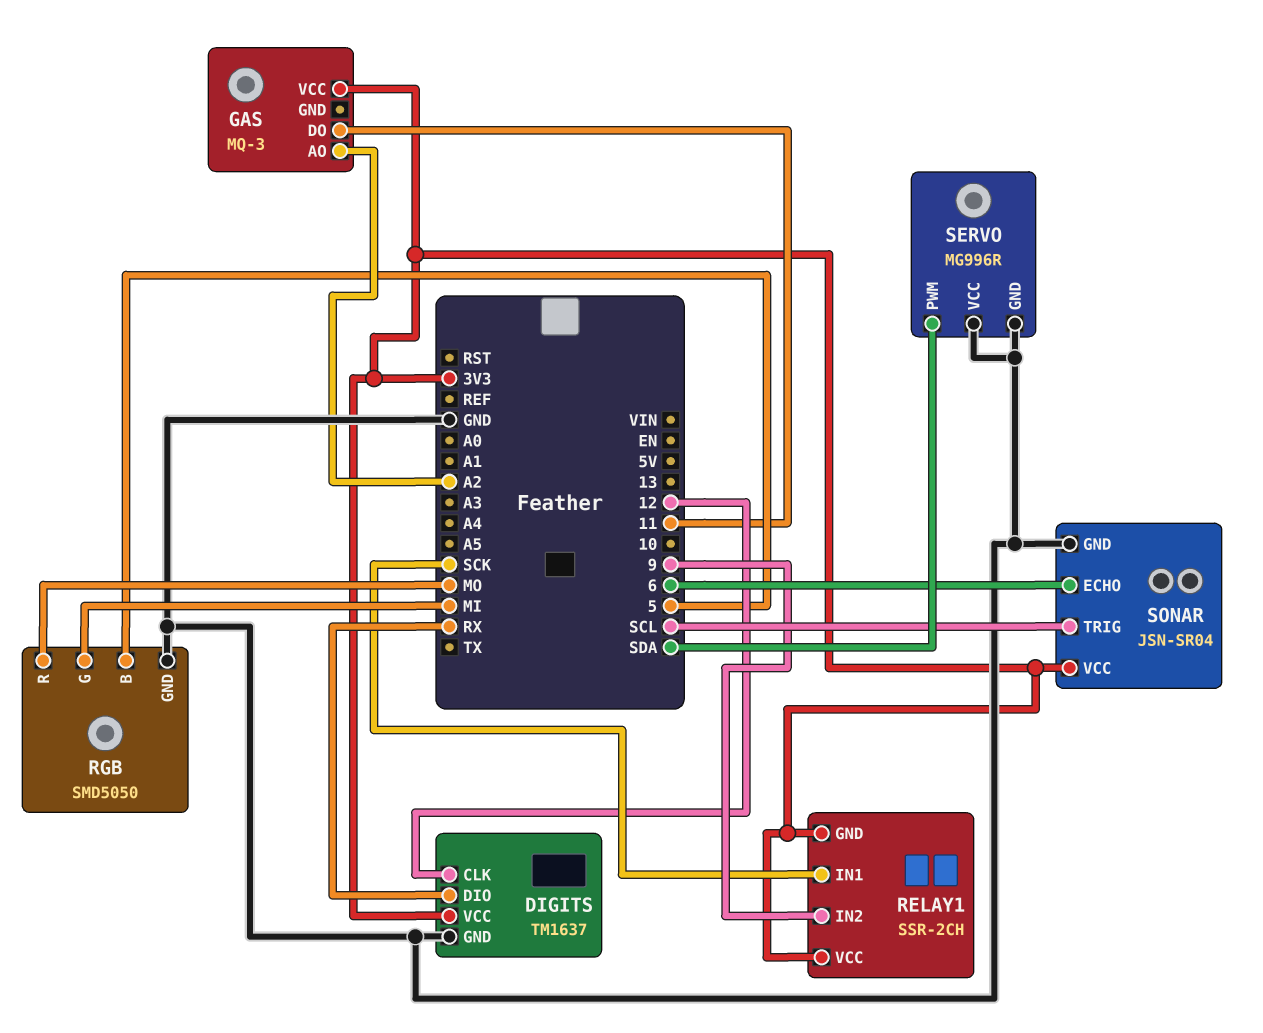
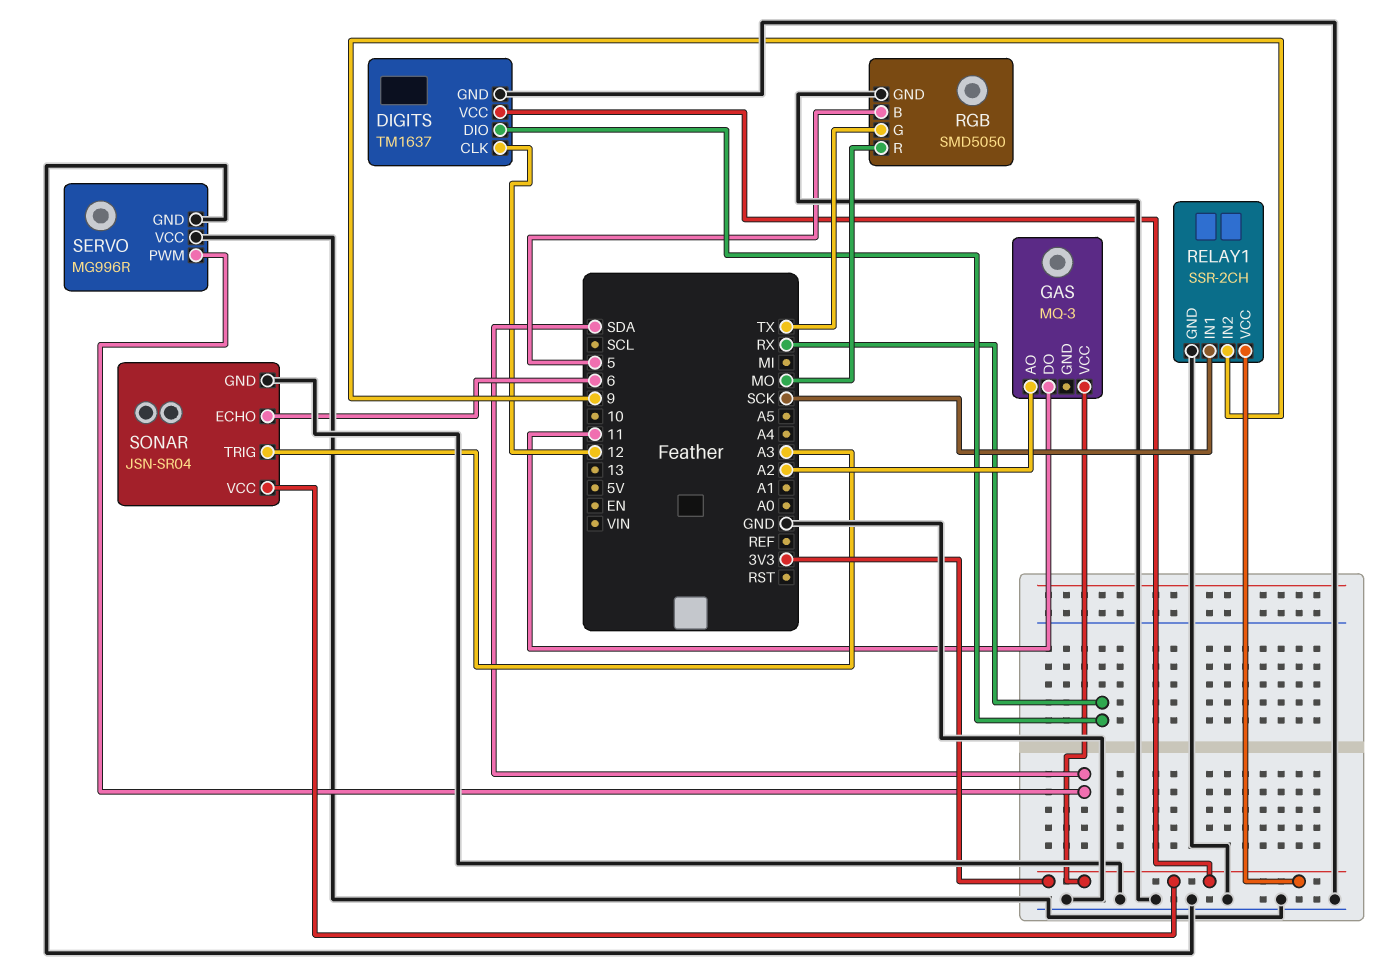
RELAY1 pin GND: 3V3 -> GND
RGB pin G: MI -> TX
SONAR pin TRIG: SCL -> A3

